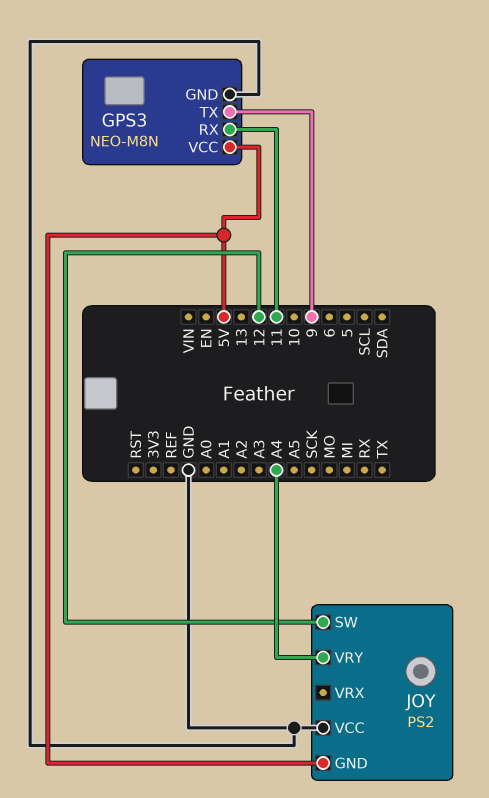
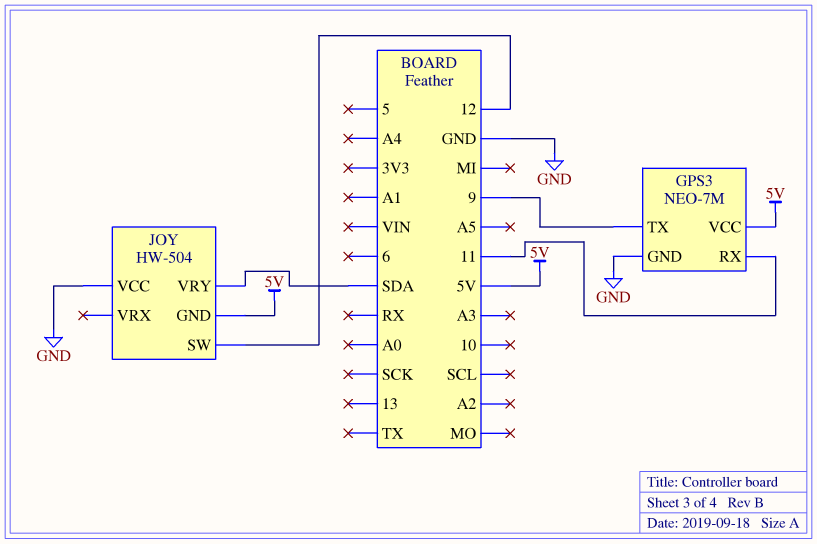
GPS3: NEO-M8N -> NEO-7M
JOY: PS2 -> HW-504
JOY pin VRY: A4 -> SDA

